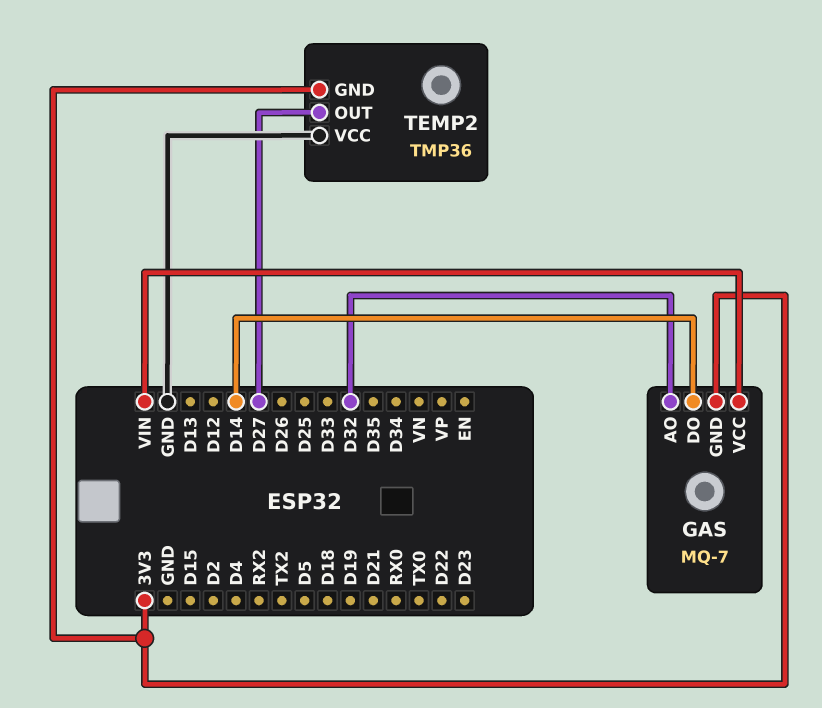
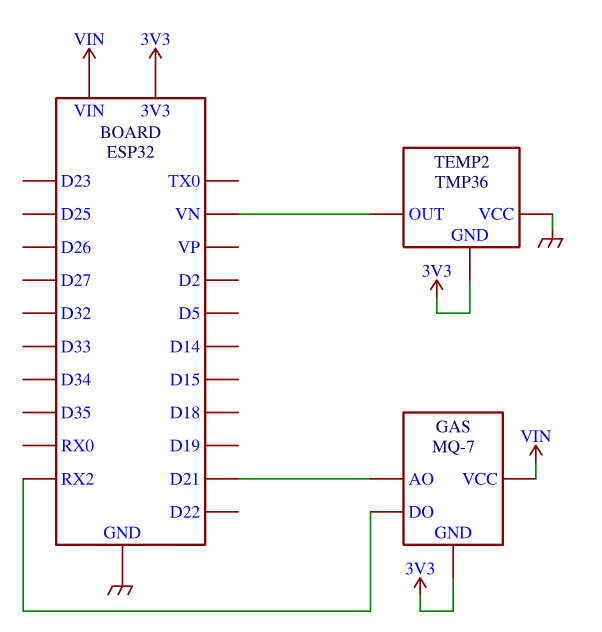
GAS pin AO: D32 -> D21
GAS pin DO: D14 -> RX2
TEMP2 pin OUT: D27 -> VN

